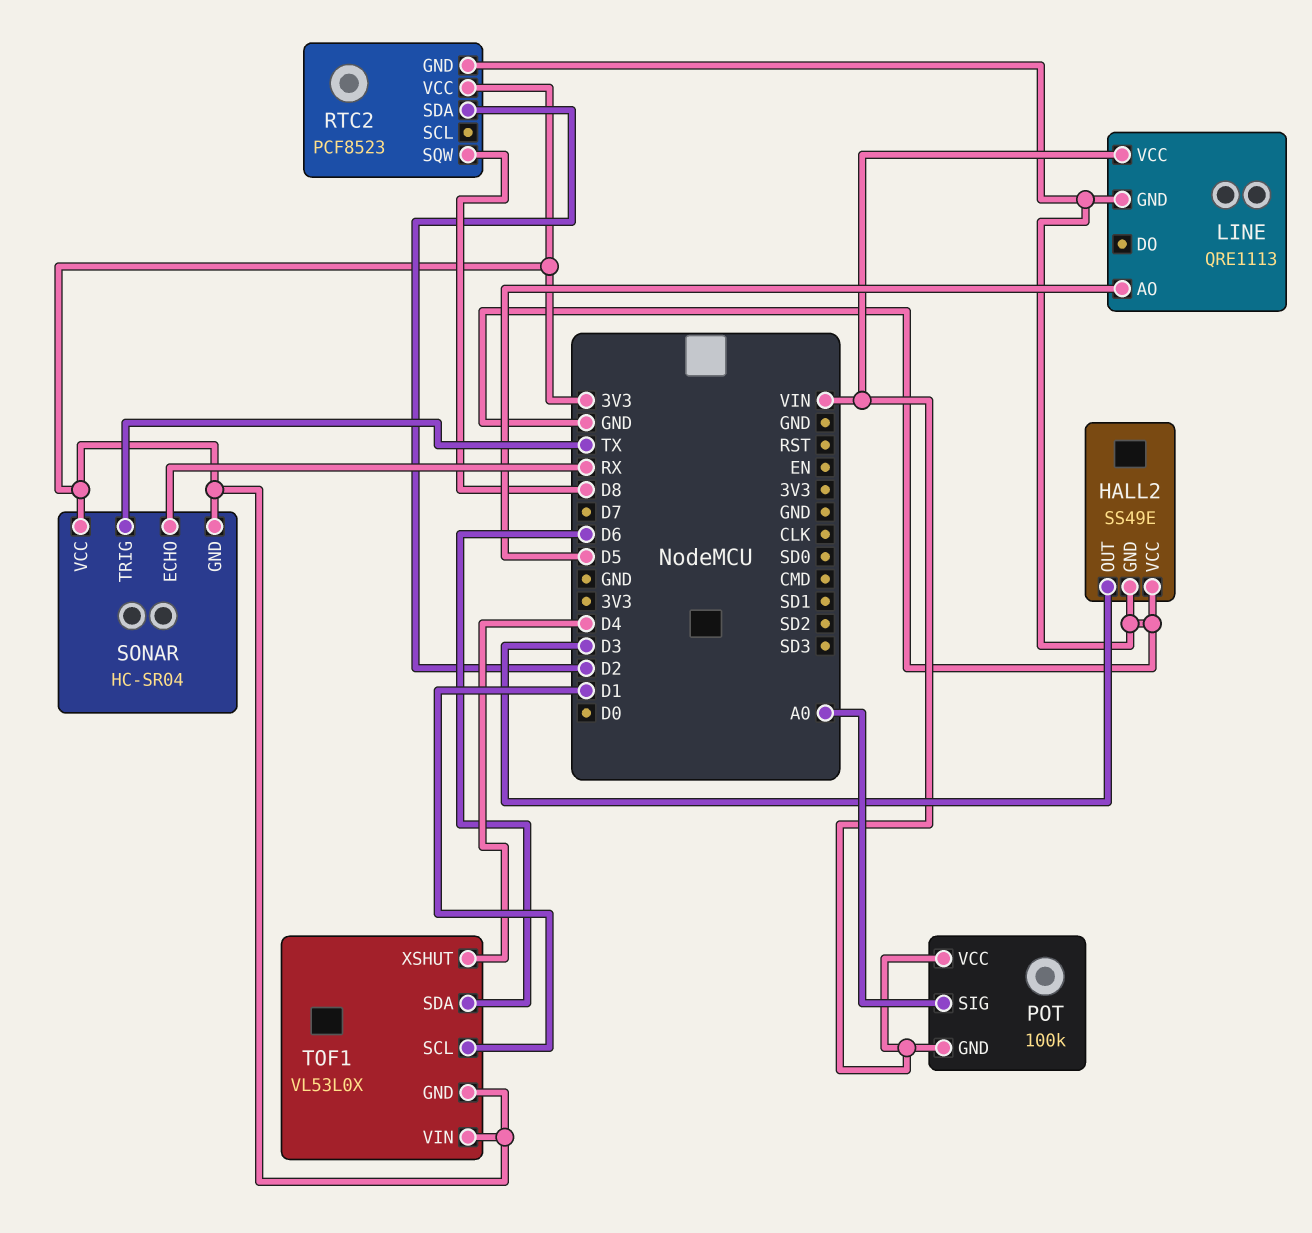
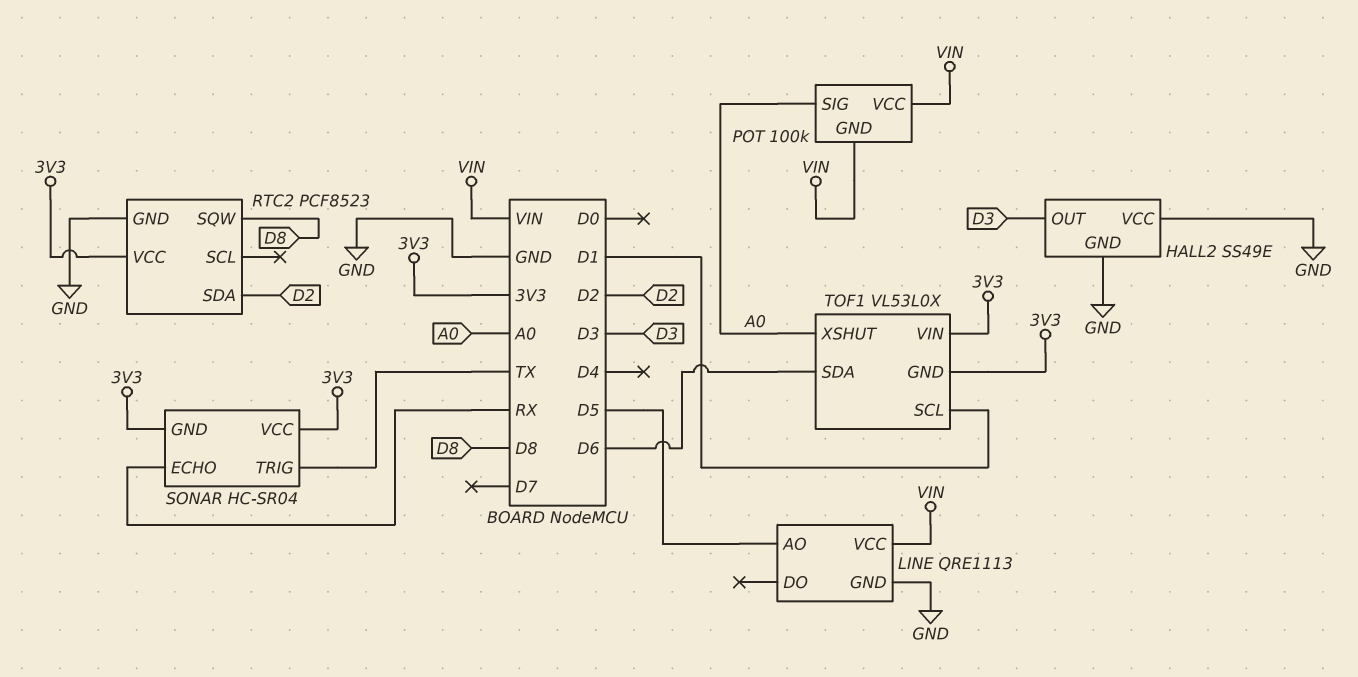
TOF1 pin XSHUT: D4 -> A0

